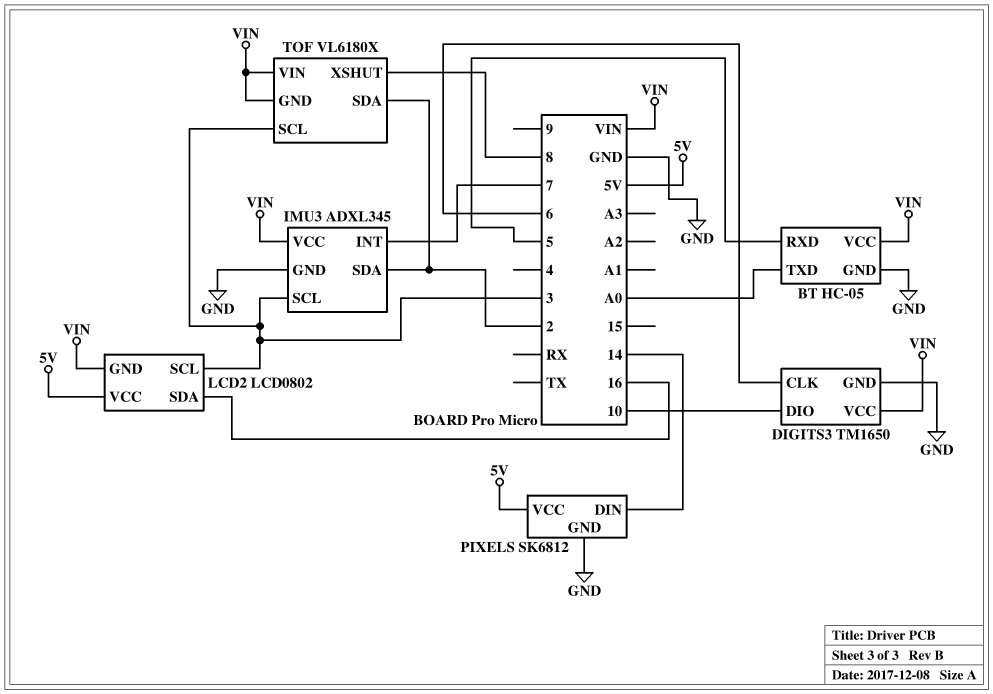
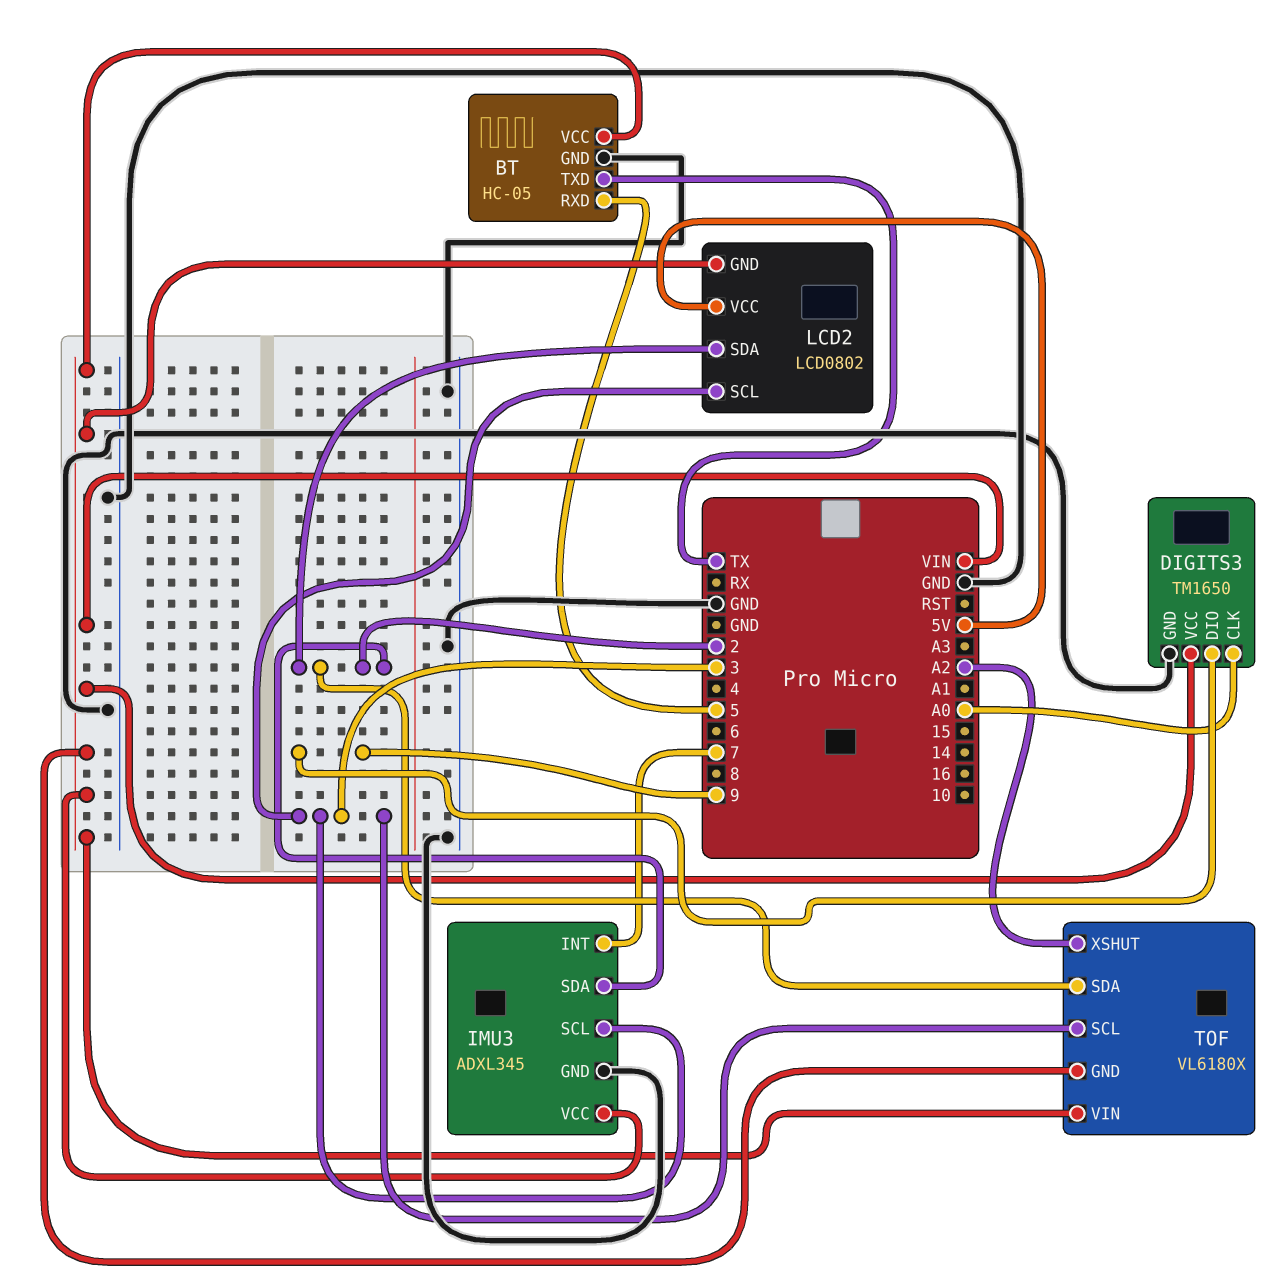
BT pin TXD: A0 -> TX
DIGITS3 pin CLK: 6 -> A0
DIGITS3 pin DIO: 10 -> 9
LCD2 pin SDA: 16 -> 2
PIXELS: SK6812 -> none
PIXELS pin DIN: 14 -> none
PIXELS pin GND: GND -> none
PIXELS pin VCC: 5V -> none
TOF pin XSHUT: 8 -> A2

